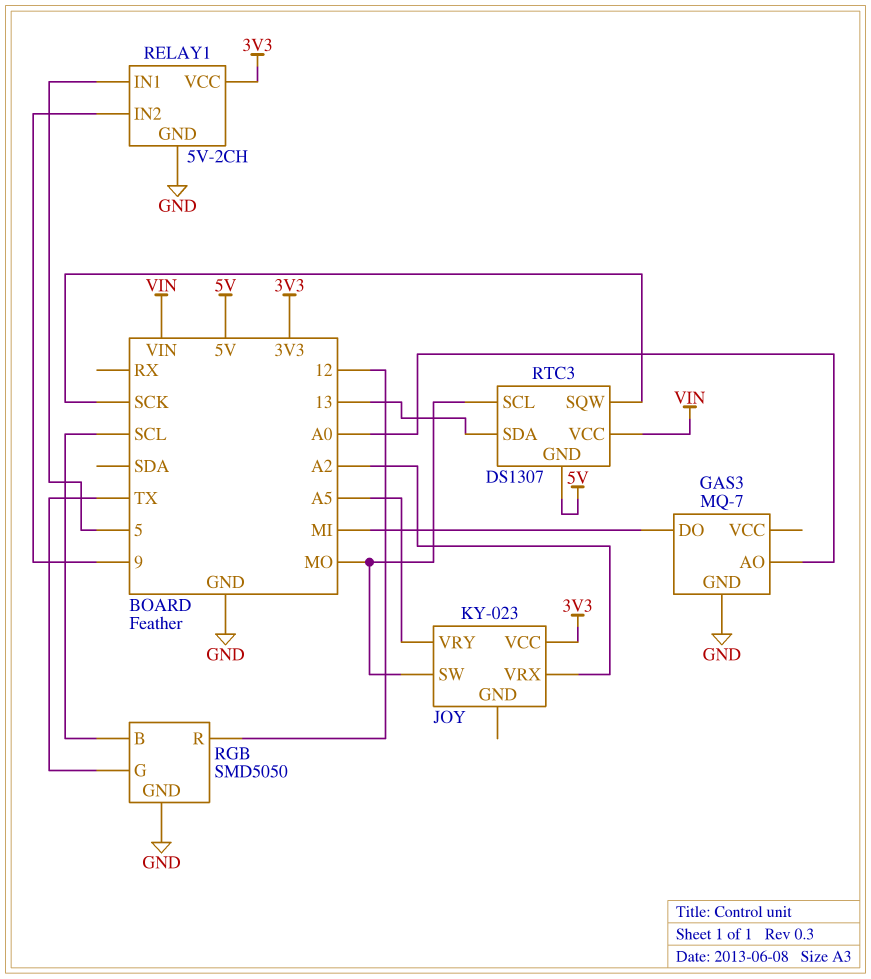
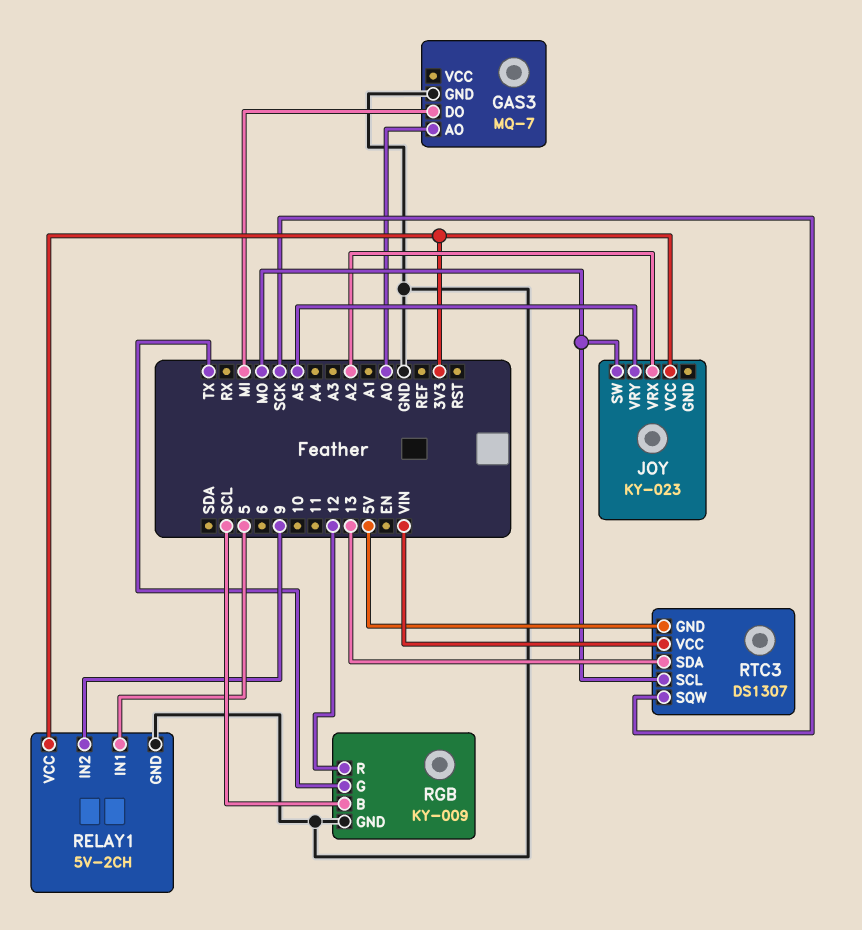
RGB: SMD5050 -> KY-009

